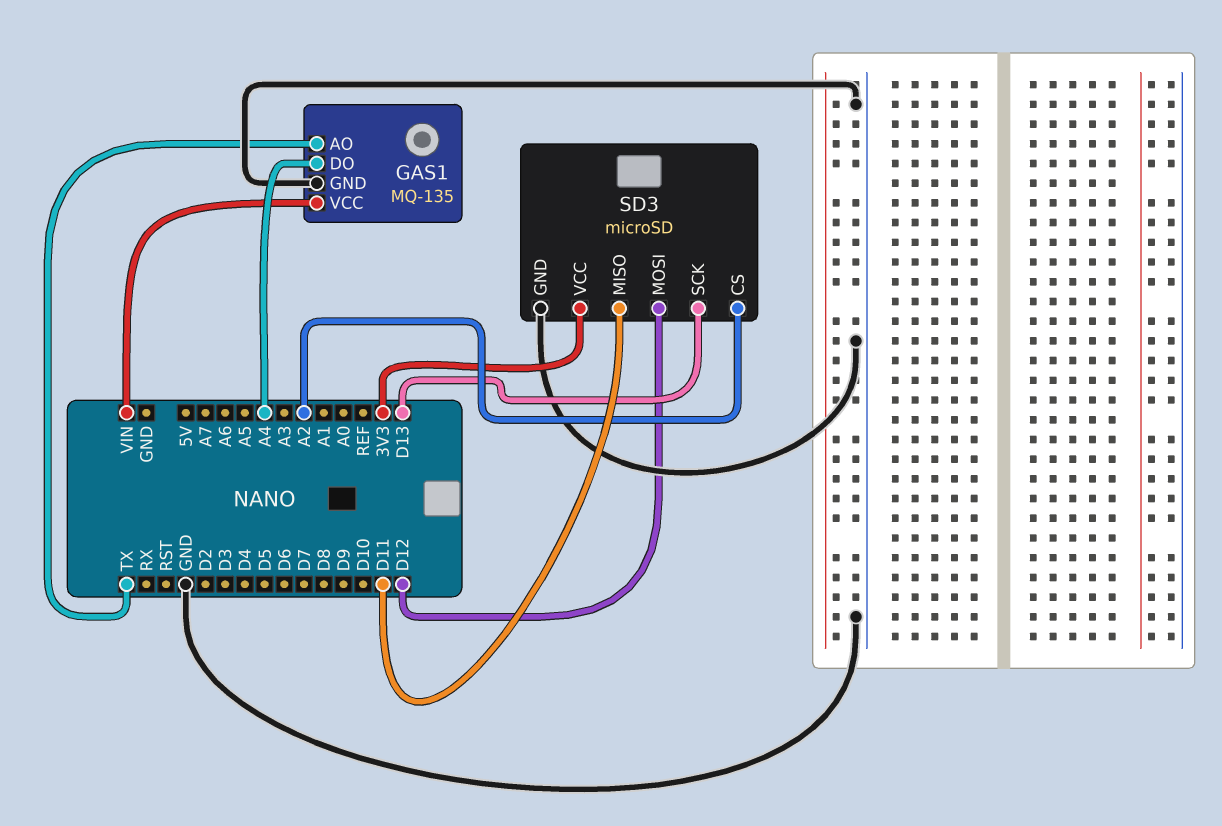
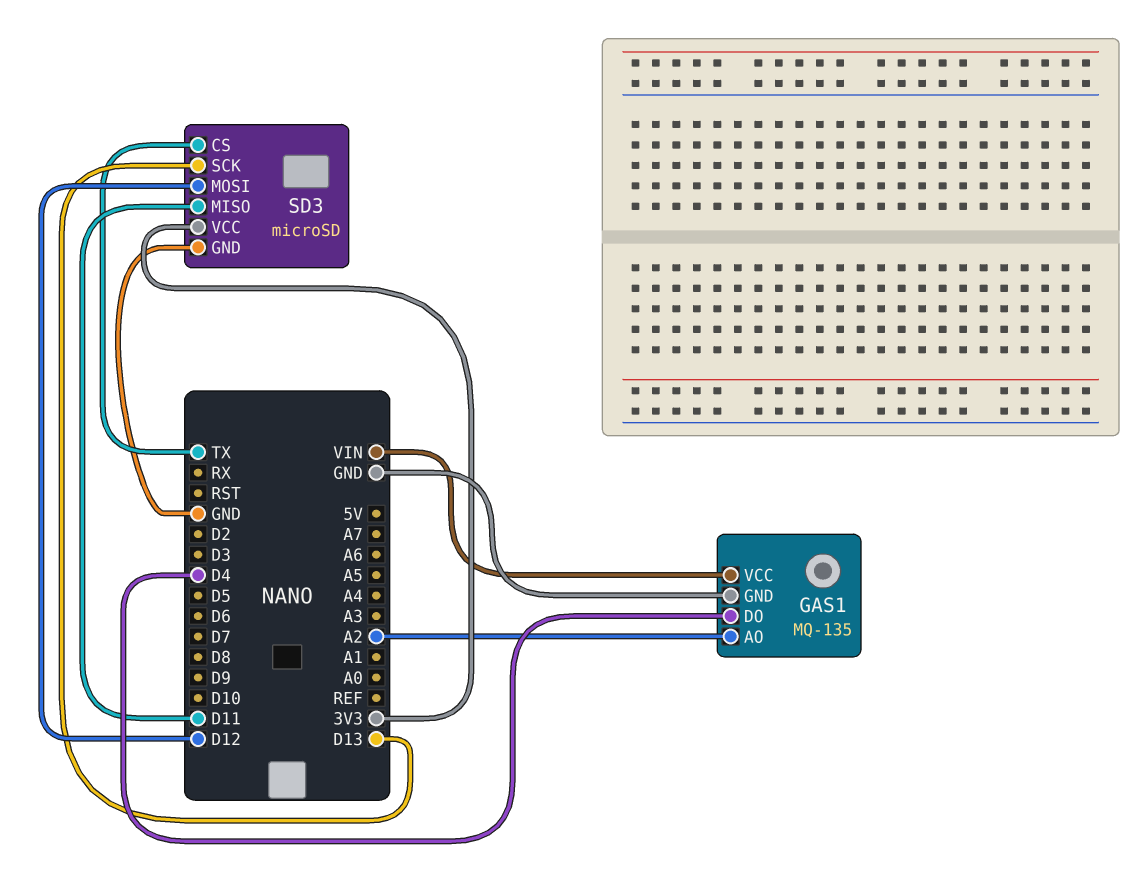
GAS1 pin AO: TX -> A2
GAS1 pin DO: A4 -> D4
SD3 pin CS: A2 -> TX

